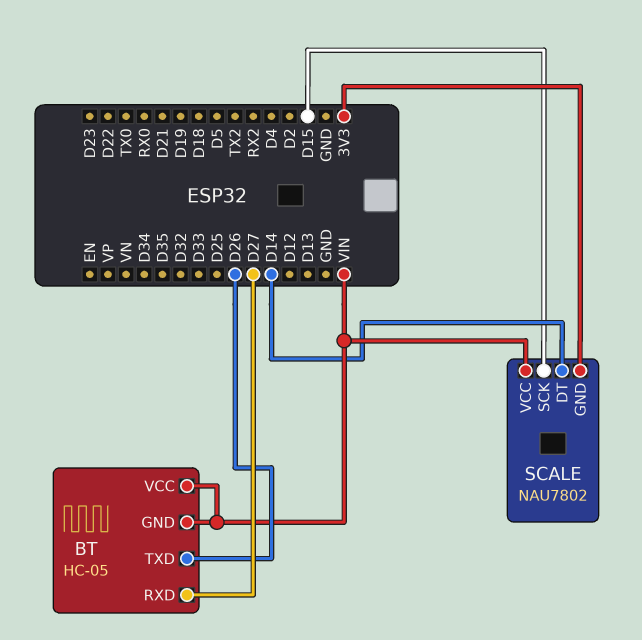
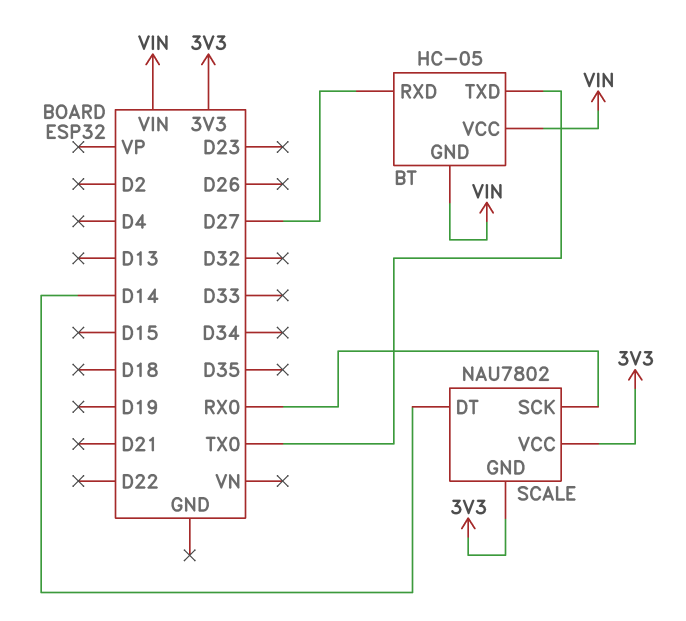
BT pin TXD: D26 -> TX0
SCALE pin SCK: D15 -> RX0
SCALE pin VCC: VIN -> 3V3

